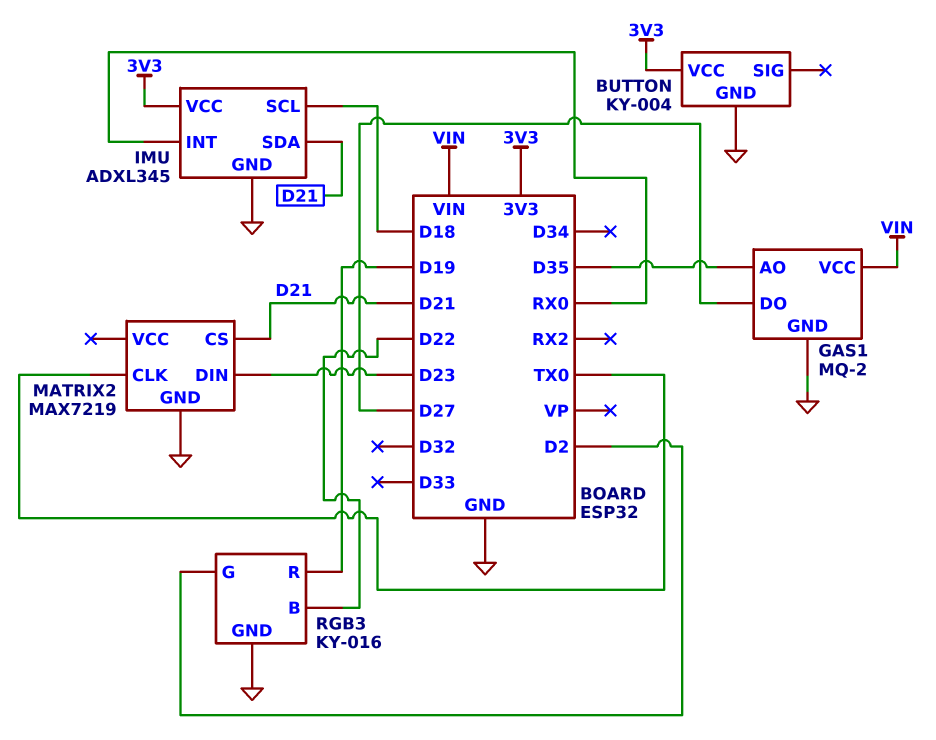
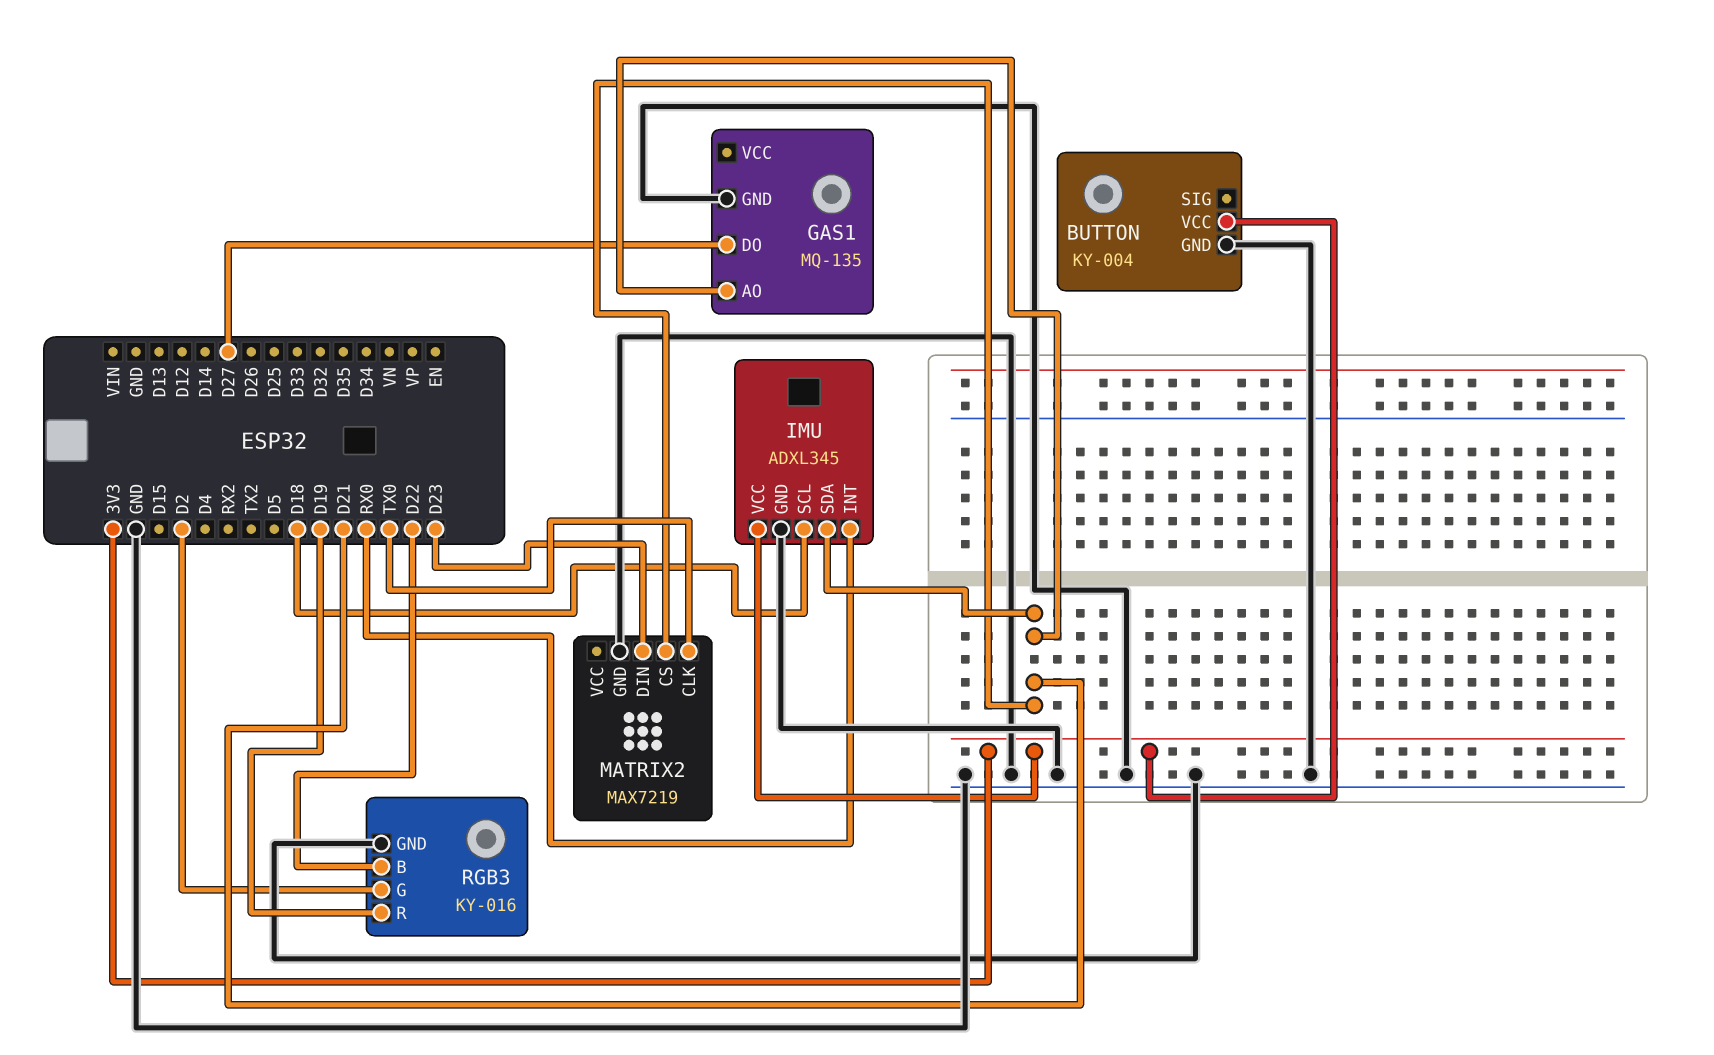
GAS1: MQ-2 -> MQ-135
GAS1 pin AO: D35 -> D21
GAS1 pin VCC: VIN -> none

